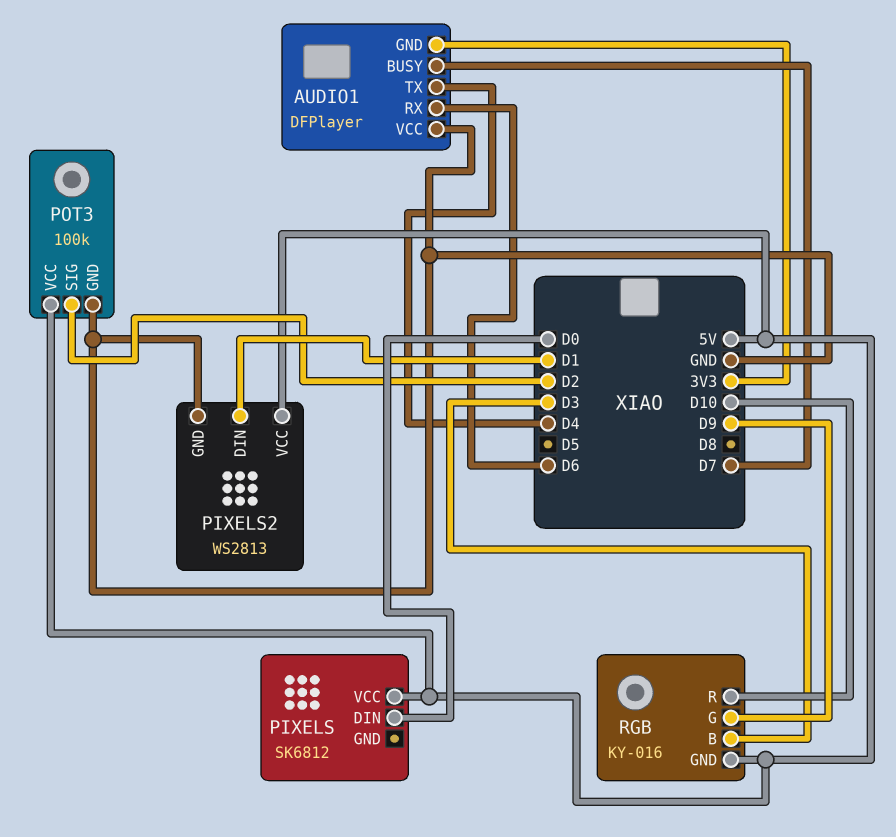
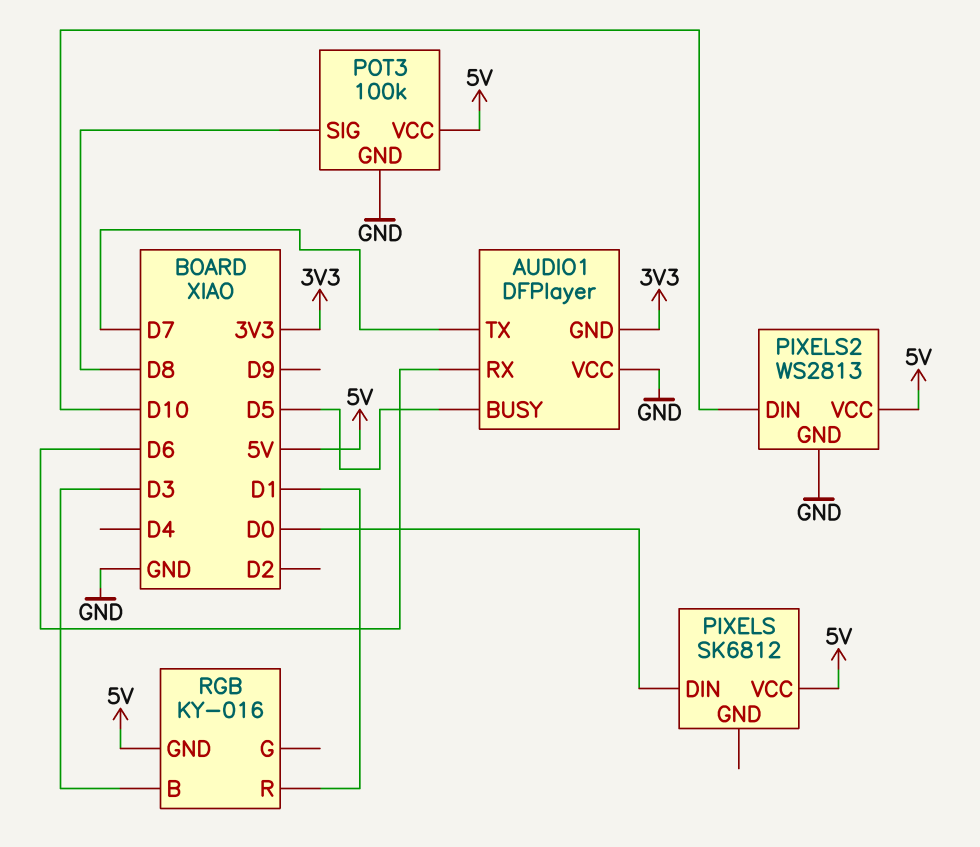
AUDIO1 pin BUSY: D7 -> D5
AUDIO1 pin TX: D4 -> D7
PIXELS2 pin DIN: D1 -> D10
POT3 pin SIG: D2 -> D8
RGB pin G: D9 -> none
RGB pin R: D10 -> D1

